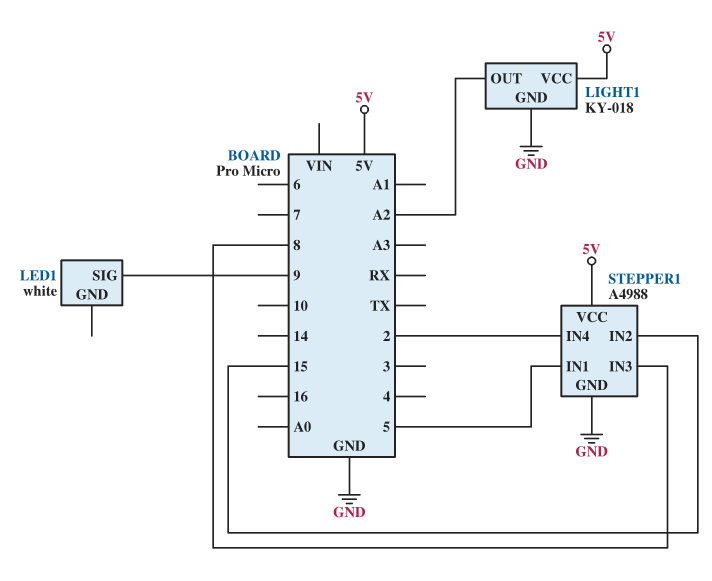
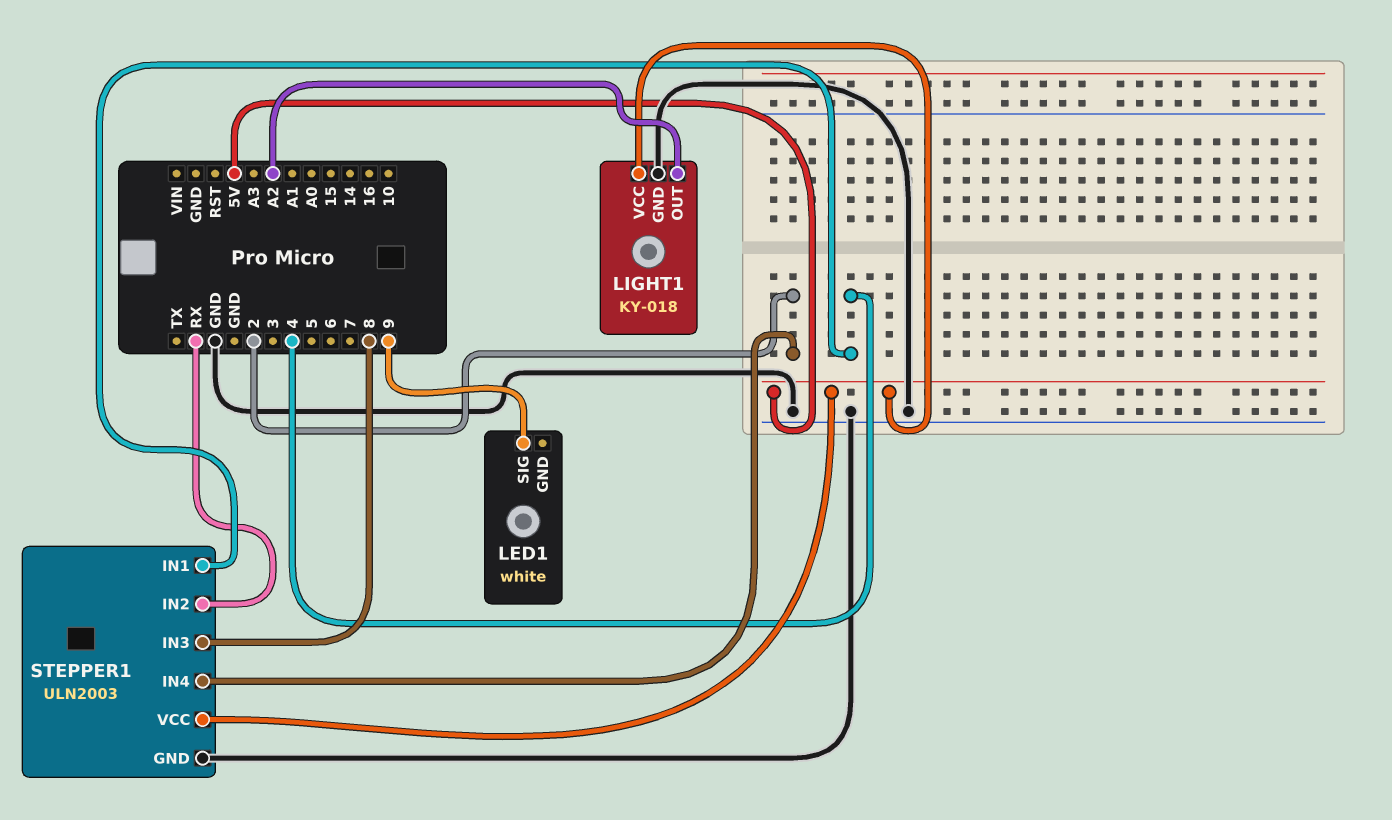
STEPPER1: A4988 -> ULN2003
STEPPER1 pin IN1: 5 -> 4
STEPPER1 pin IN2: 15 -> RX

